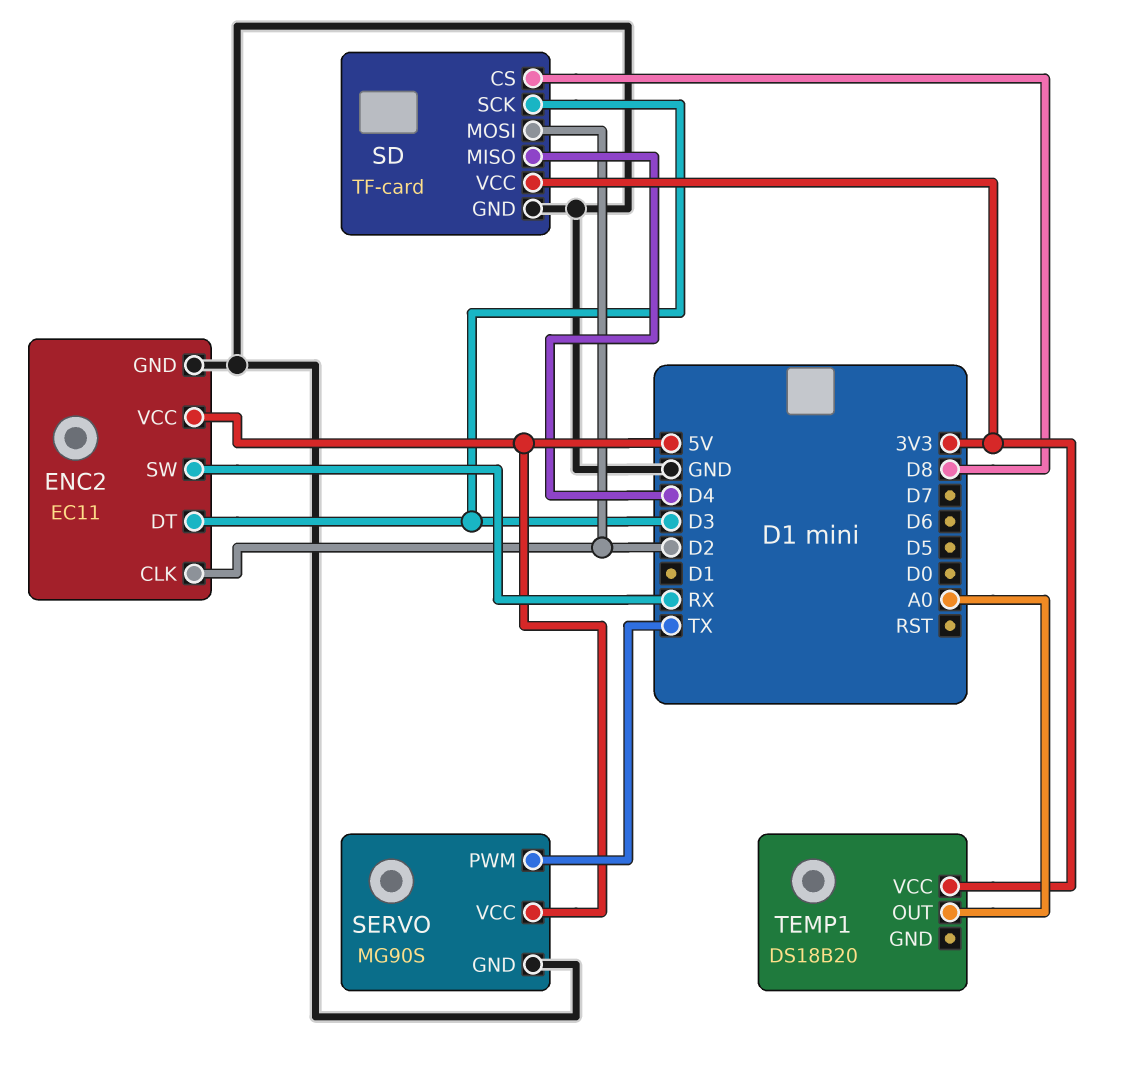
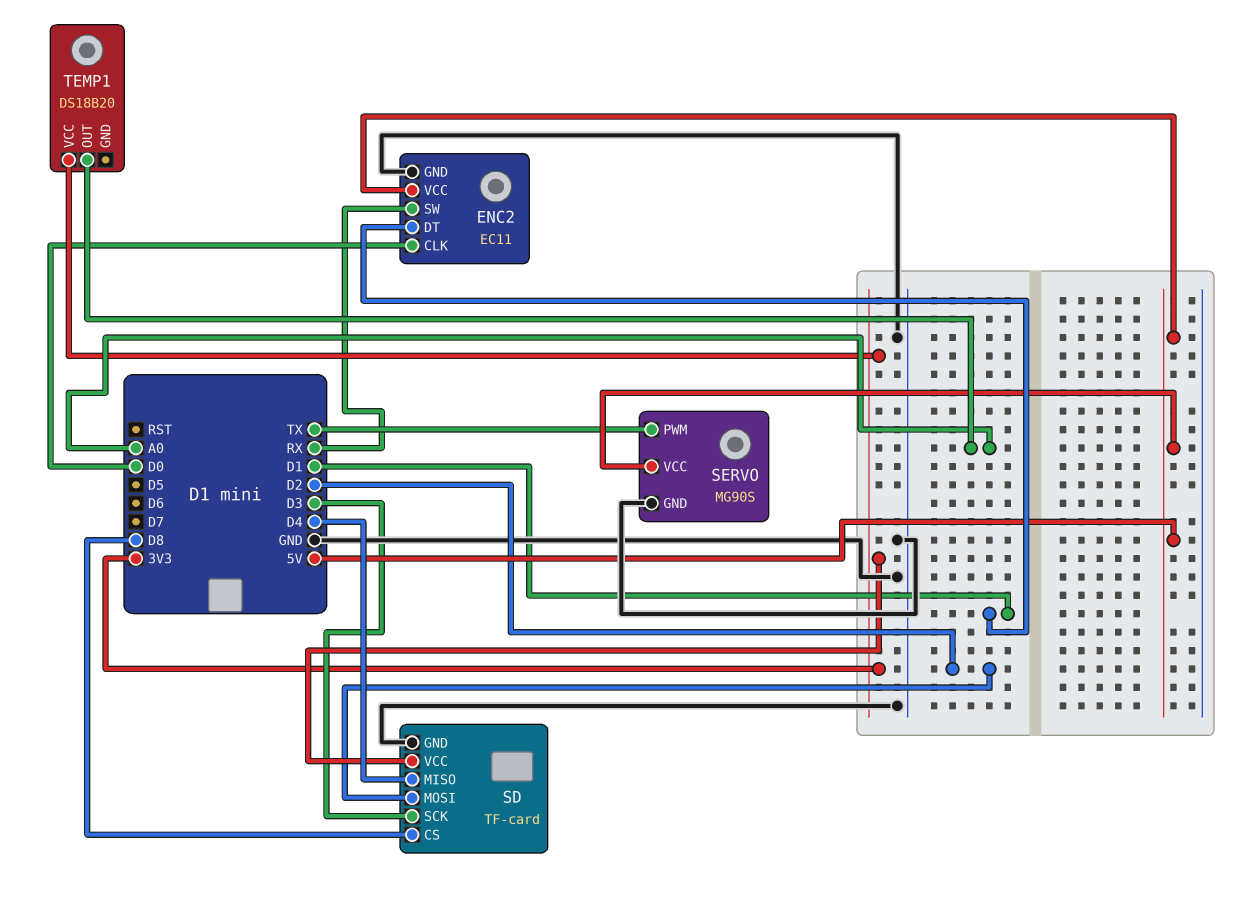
ENC2 pin CLK: D2 -> D0
ENC2 pin DT: D3 -> D1

